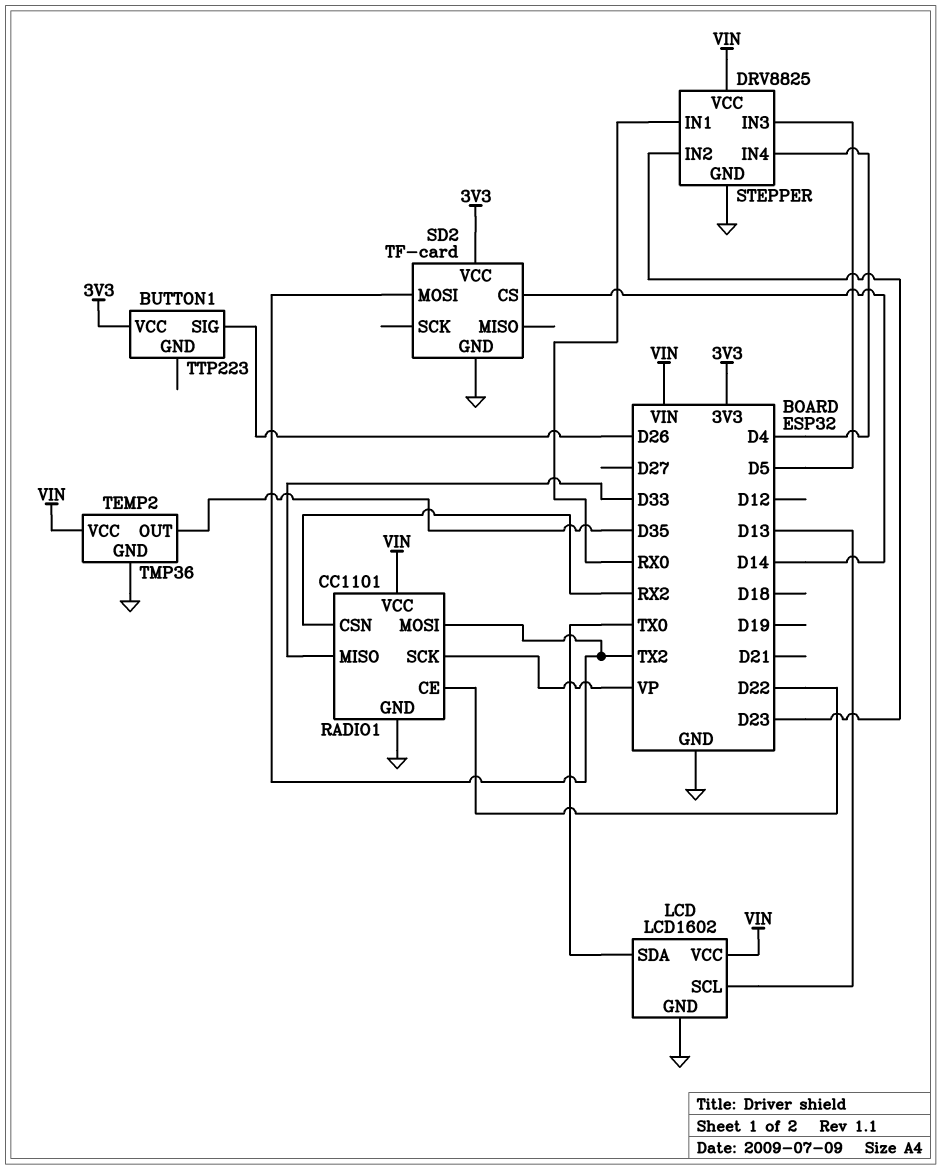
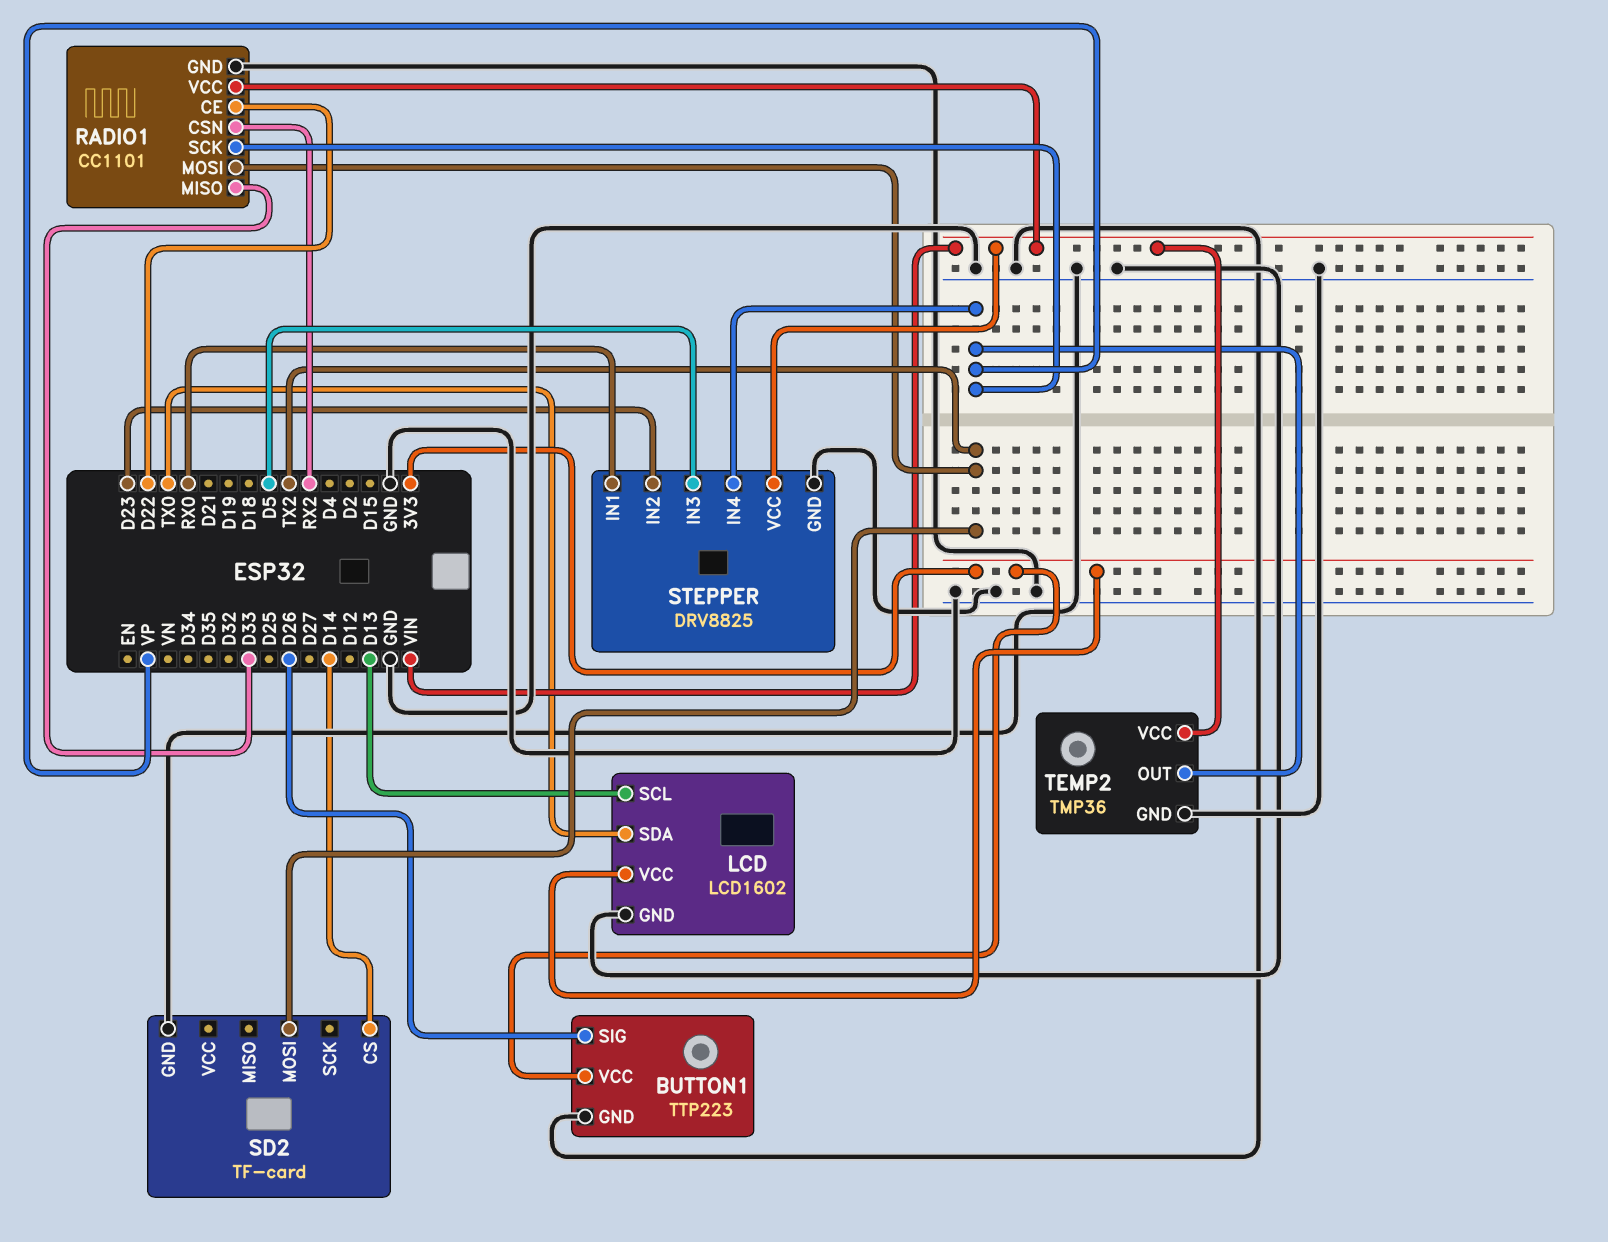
BUTTON1 pin GND: none -> GND
LCD pin VCC: VIN -> 3V3
SD2 pin VCC: 3V3 -> none
STEPPER pin IN4: D4 -> VP
TEMP2 pin OUT: D35 -> VP

